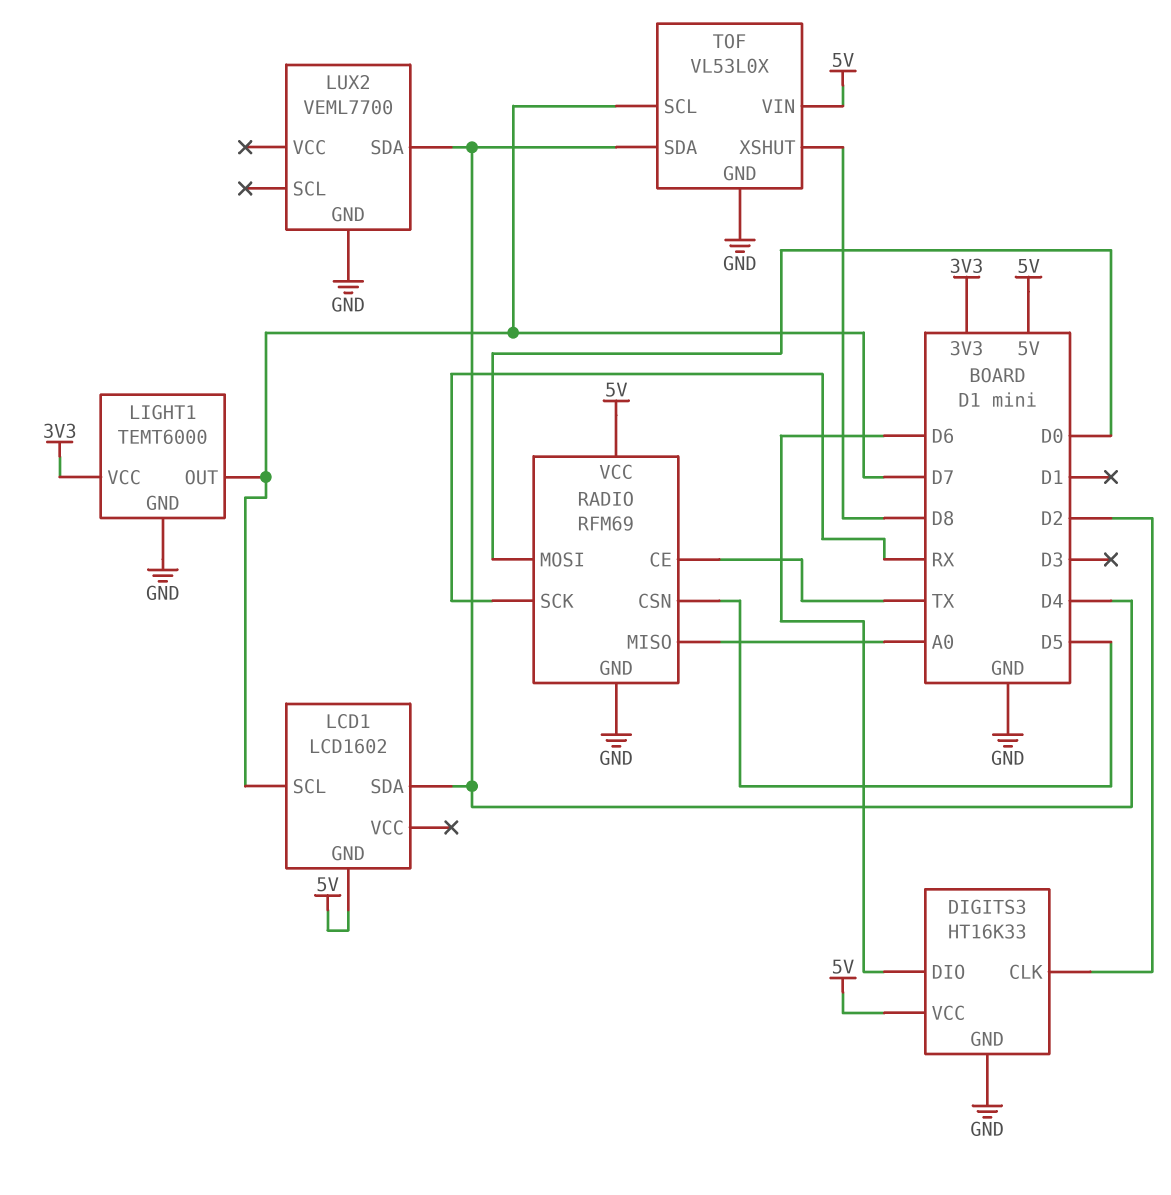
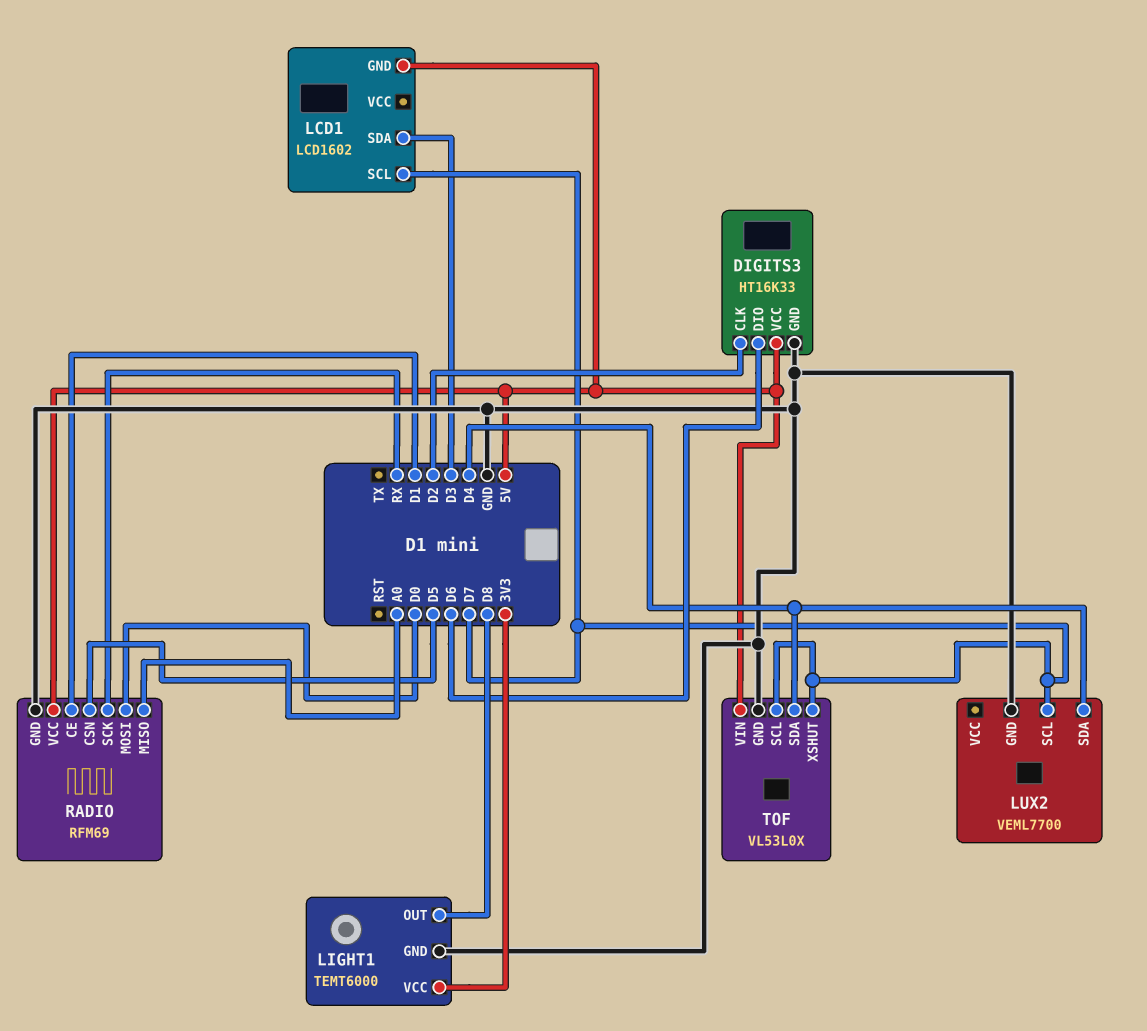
LCD1 pin SDA: D4 -> D3
LIGHT1 pin OUT: D7 -> D8
LUX2 pin SCL: none -> D7
RADIO pin CE: TX -> D1
TOF pin XSHUT: D8 -> D7

